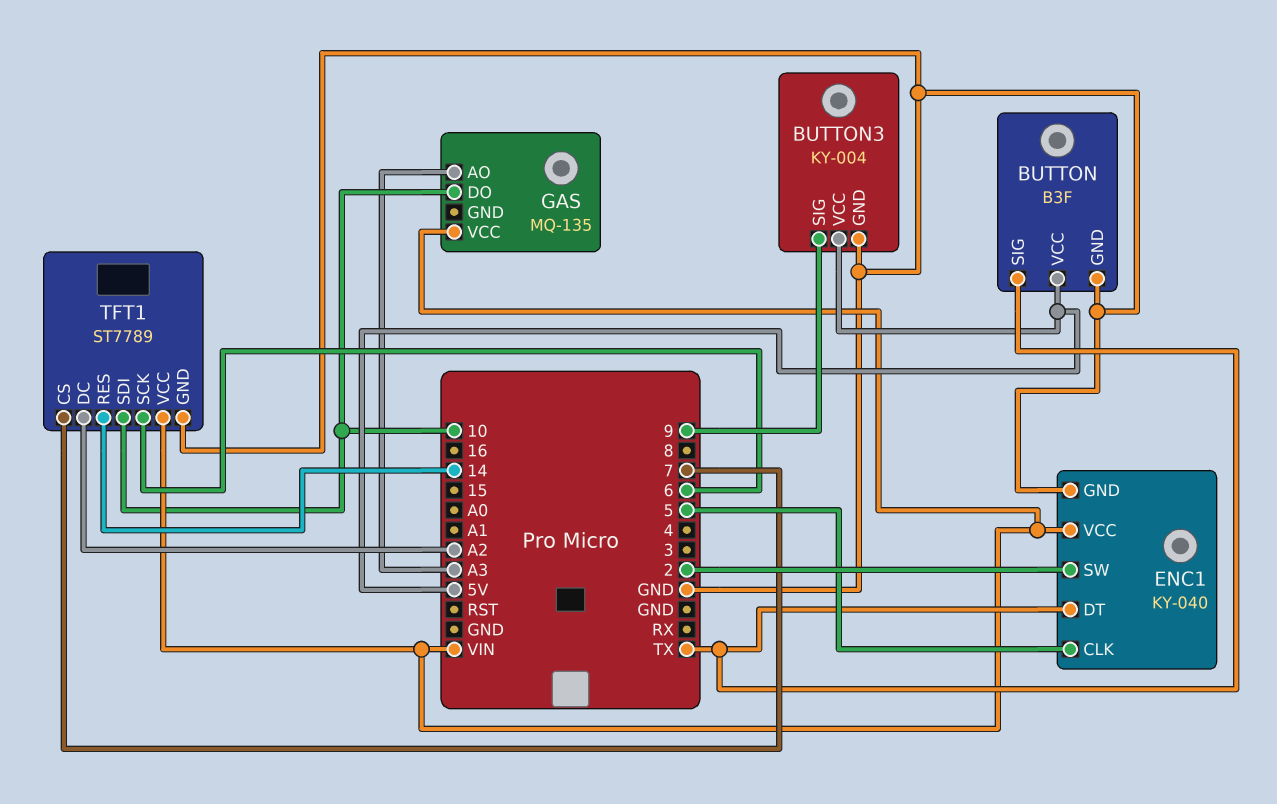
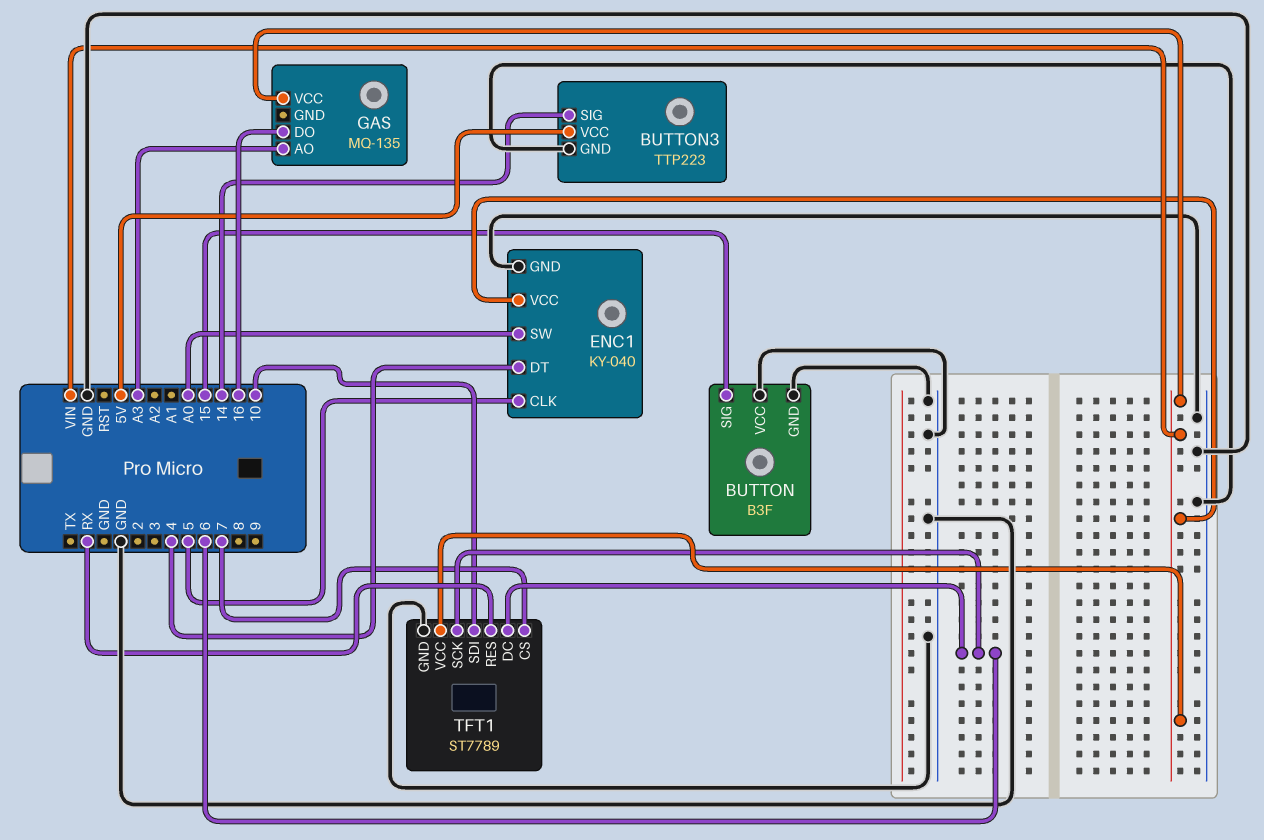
BUTTON pin SIG: TX -> 15
BUTTON pin VCC: 5V -> GND
BUTTON3: KY-004 -> TTP223
BUTTON3 pin SIG: 9 -> 14
ENC1 pin DT: TX -> 4
ENC1 pin SW: 2 -> A0
GAS pin DO: 10 -> 16
TFT1 pin DC: A2 -> 6
TFT1 pin RES: 14 -> RX

